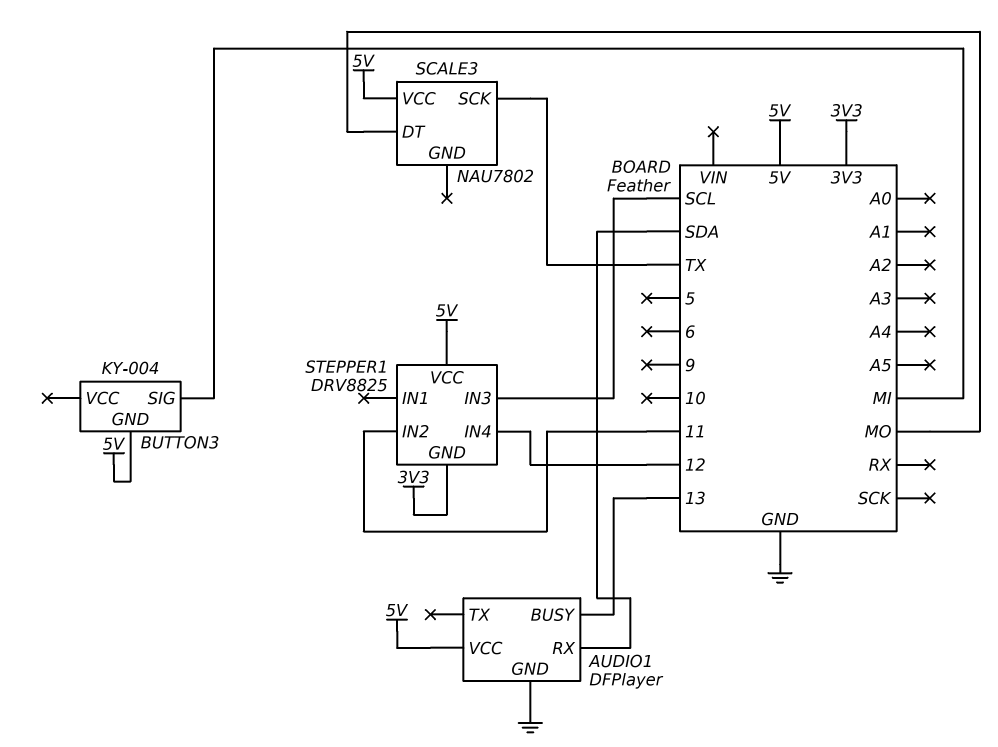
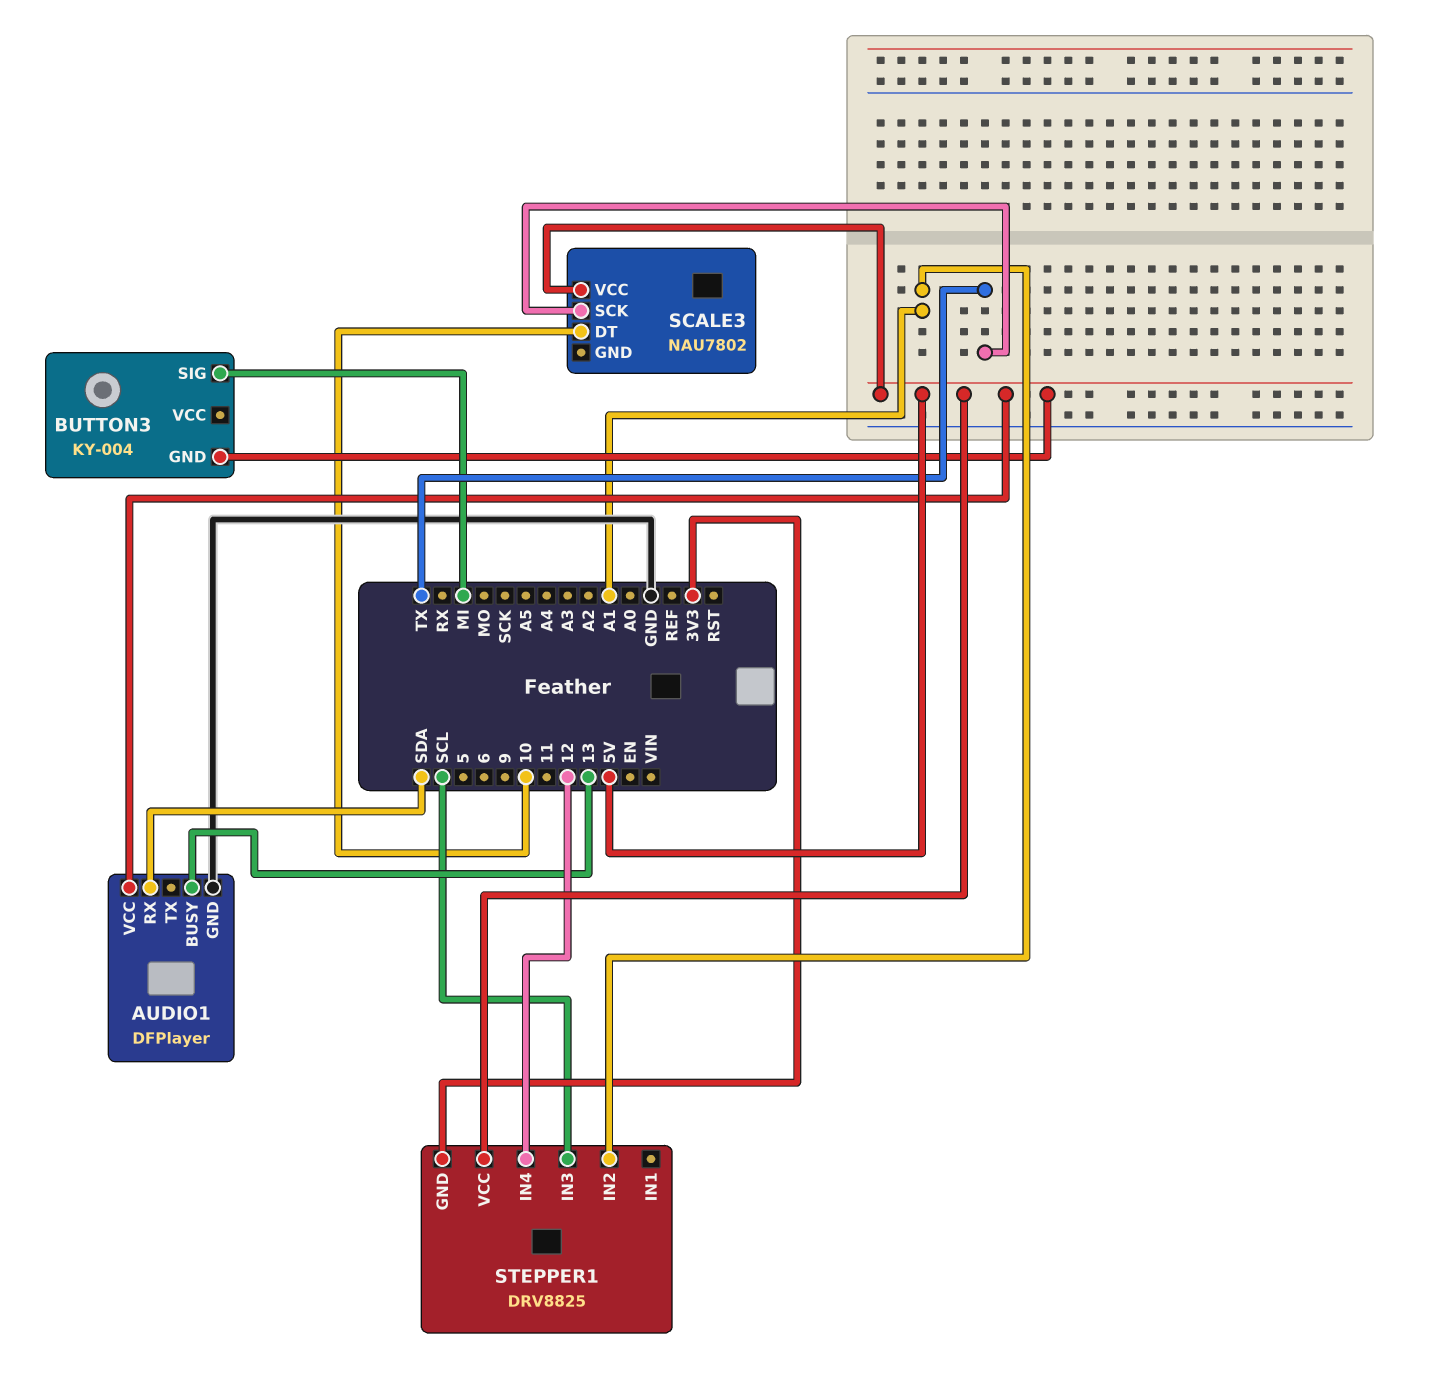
SCALE3 pin DT: MO -> 10
STEPPER1 pin IN2: 11 -> A1

